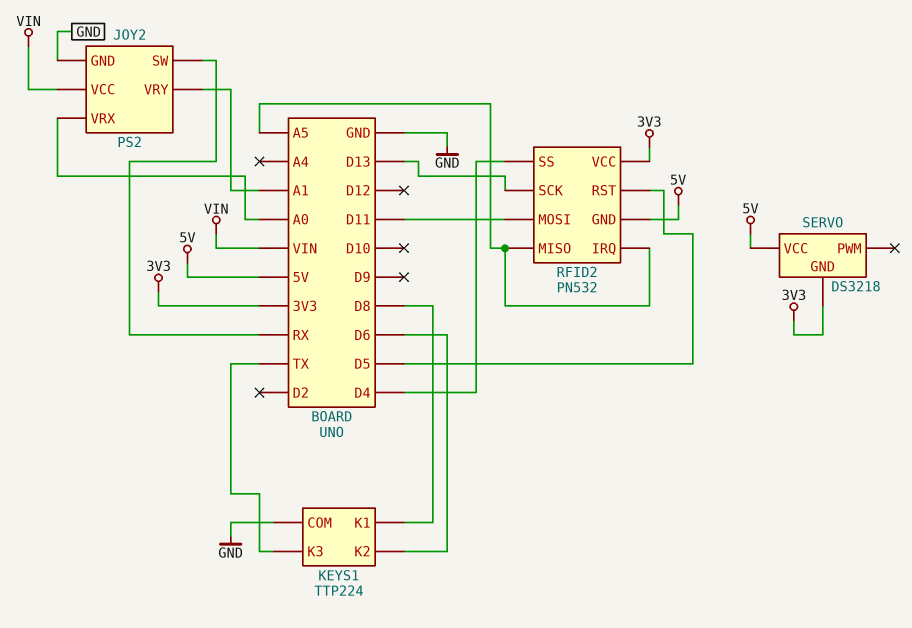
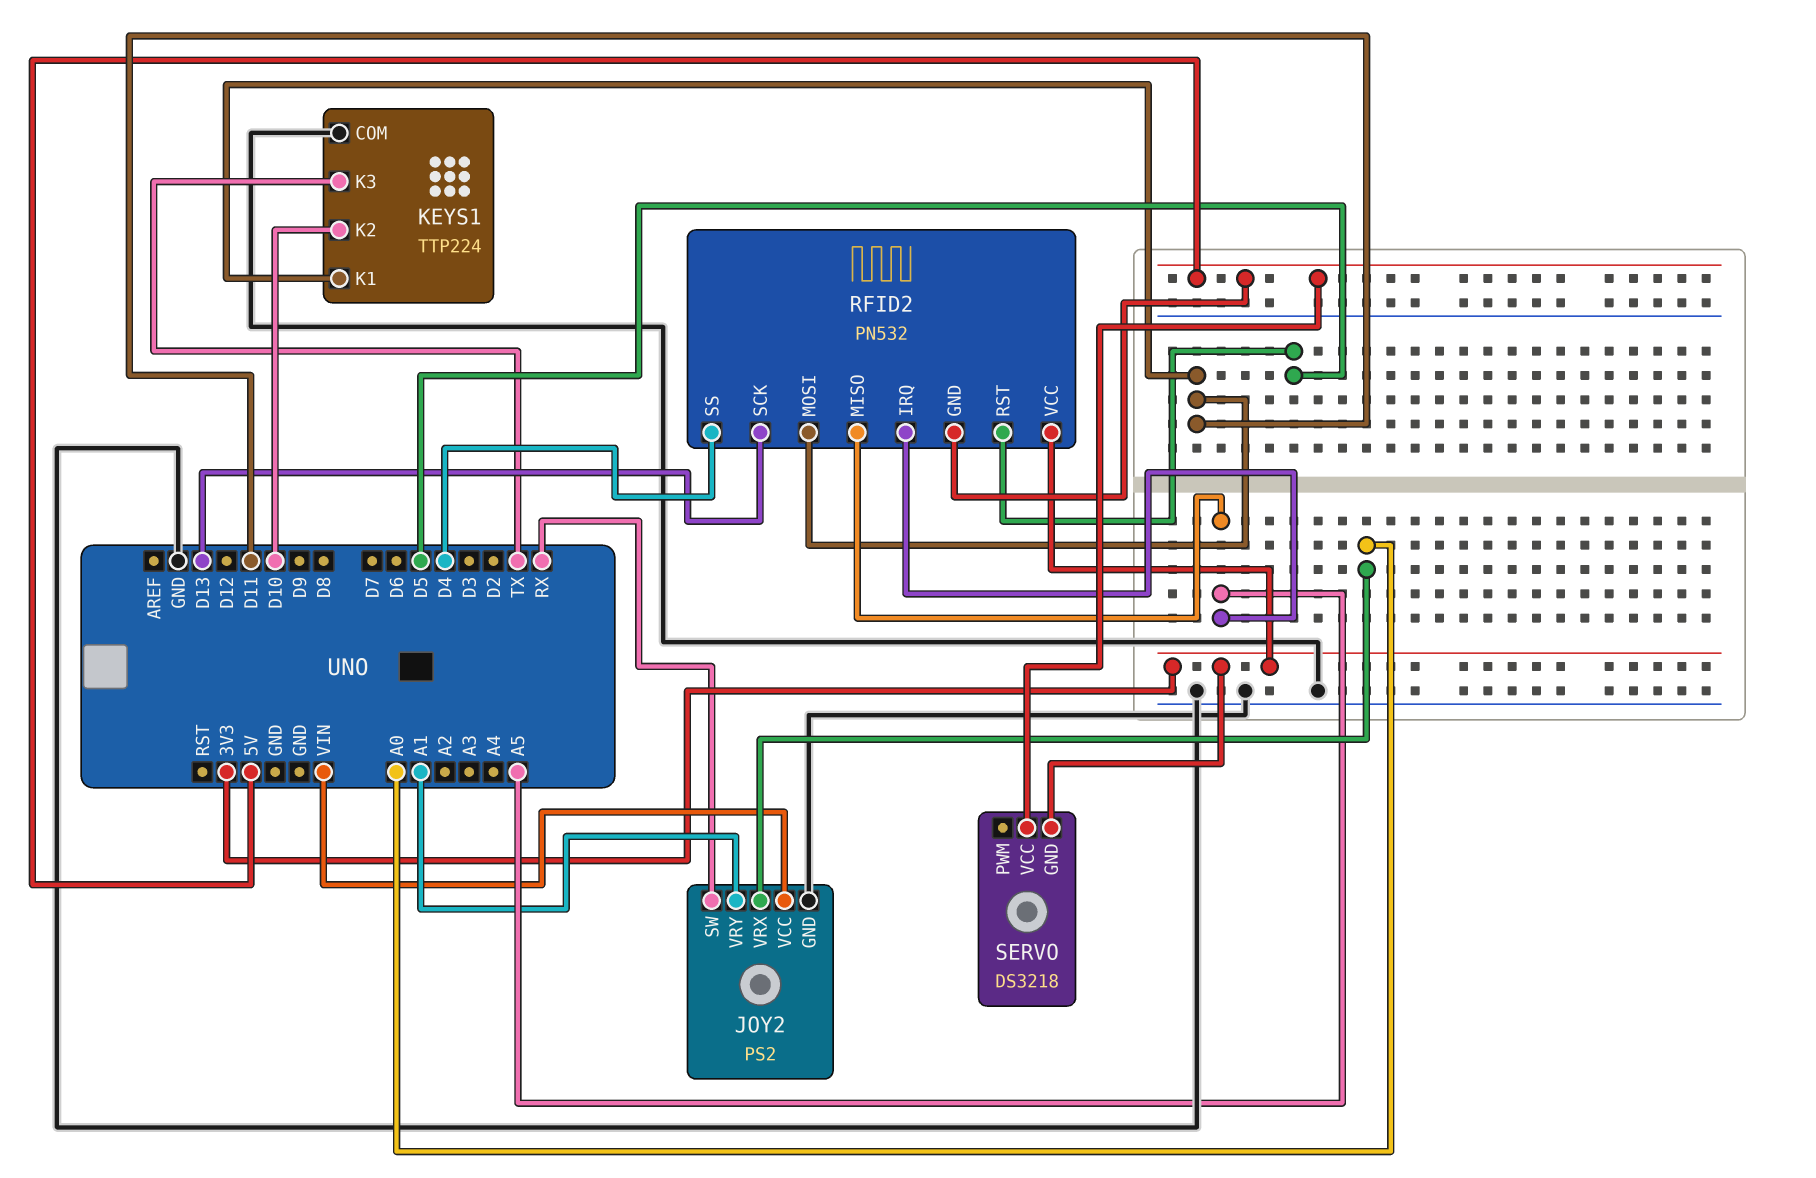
KEYS1 pin K1: D8 -> D11
KEYS1 pin K2: D6 -> D10

